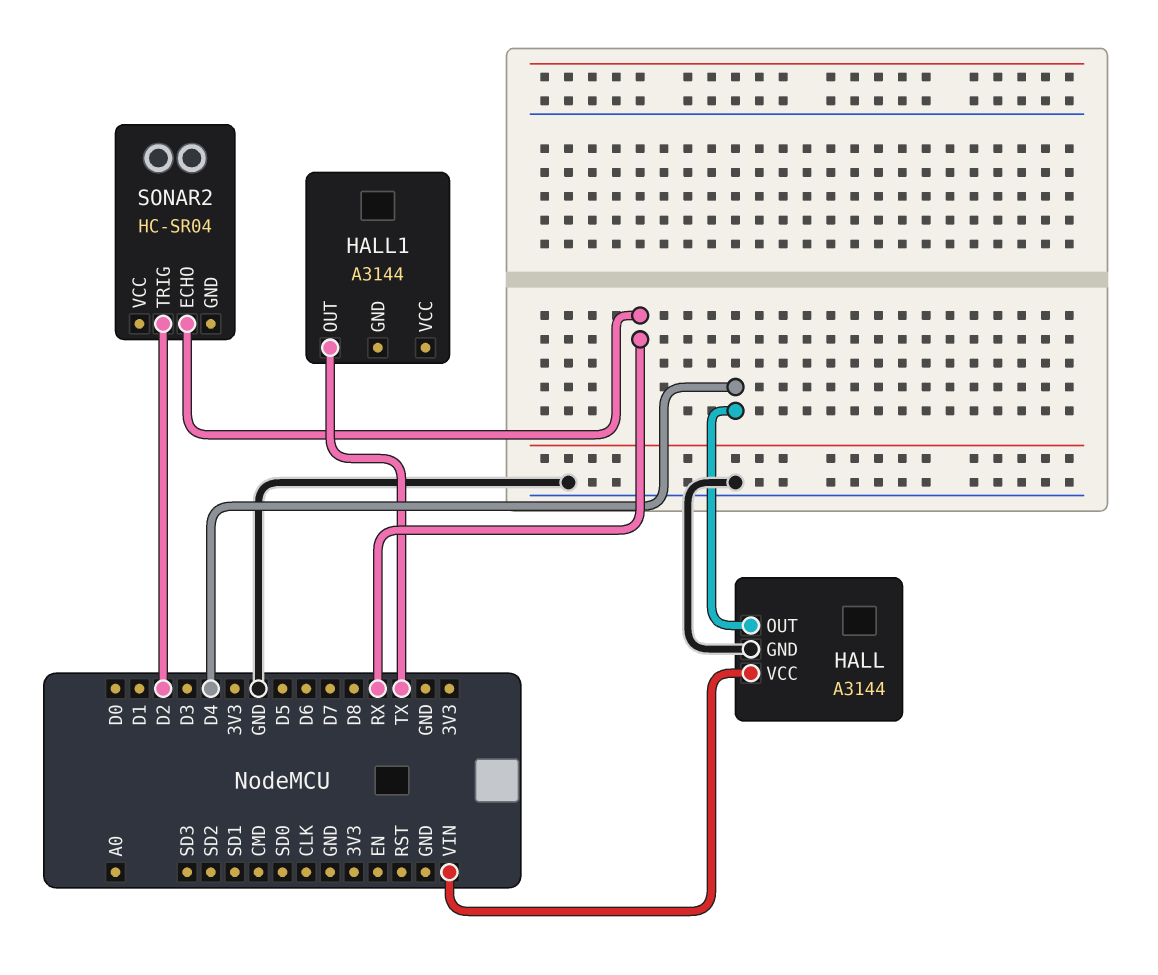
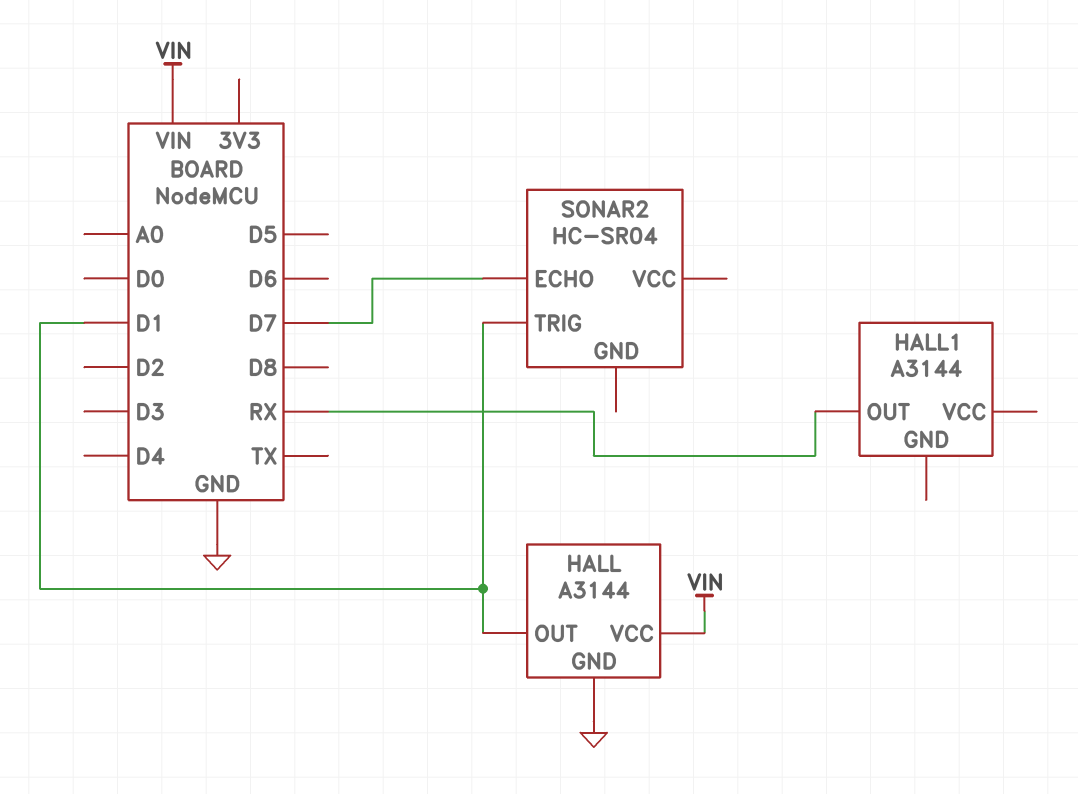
HALL pin OUT: D4 -> D1
HALL1 pin OUT: TX -> RX
SONAR2 pin ECHO: RX -> D7
SONAR2 pin TRIG: D2 -> D1

